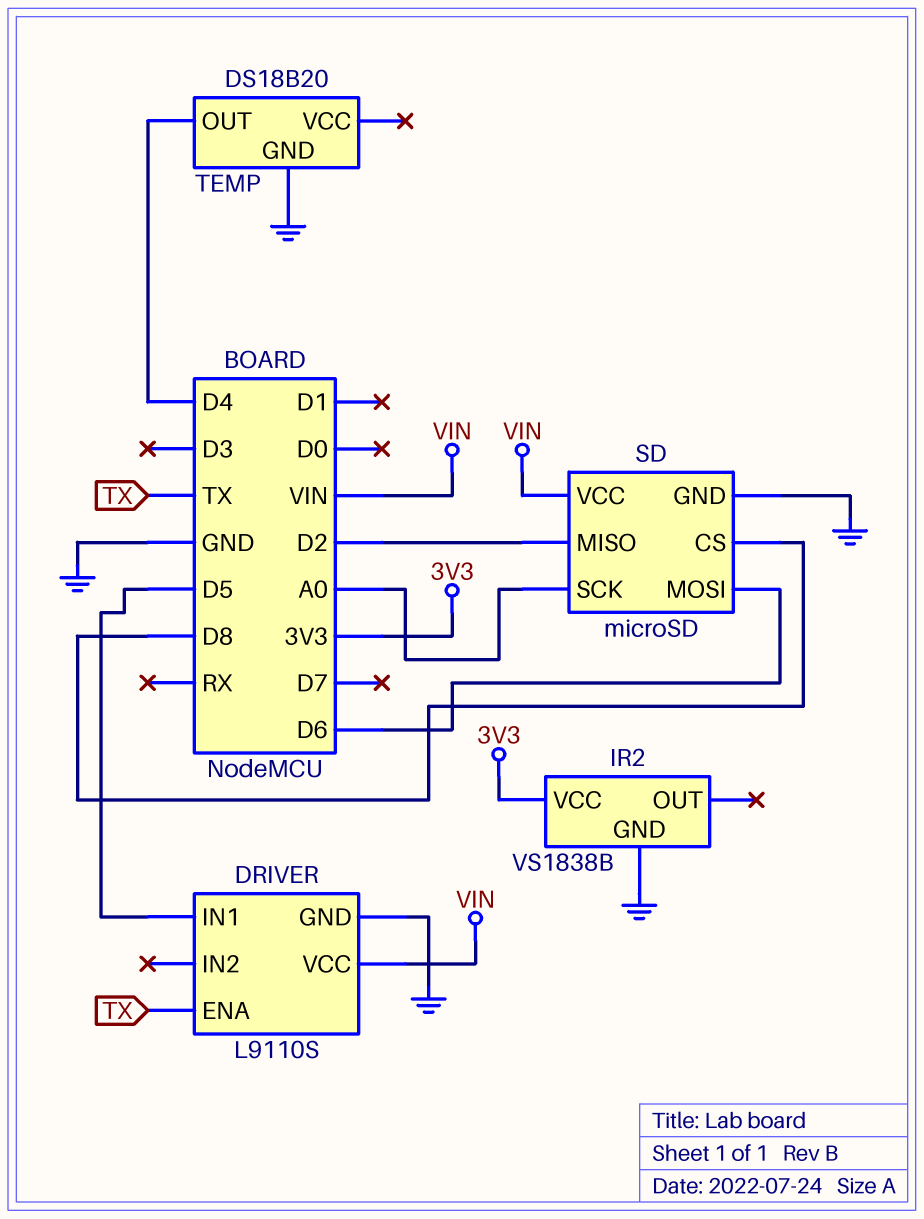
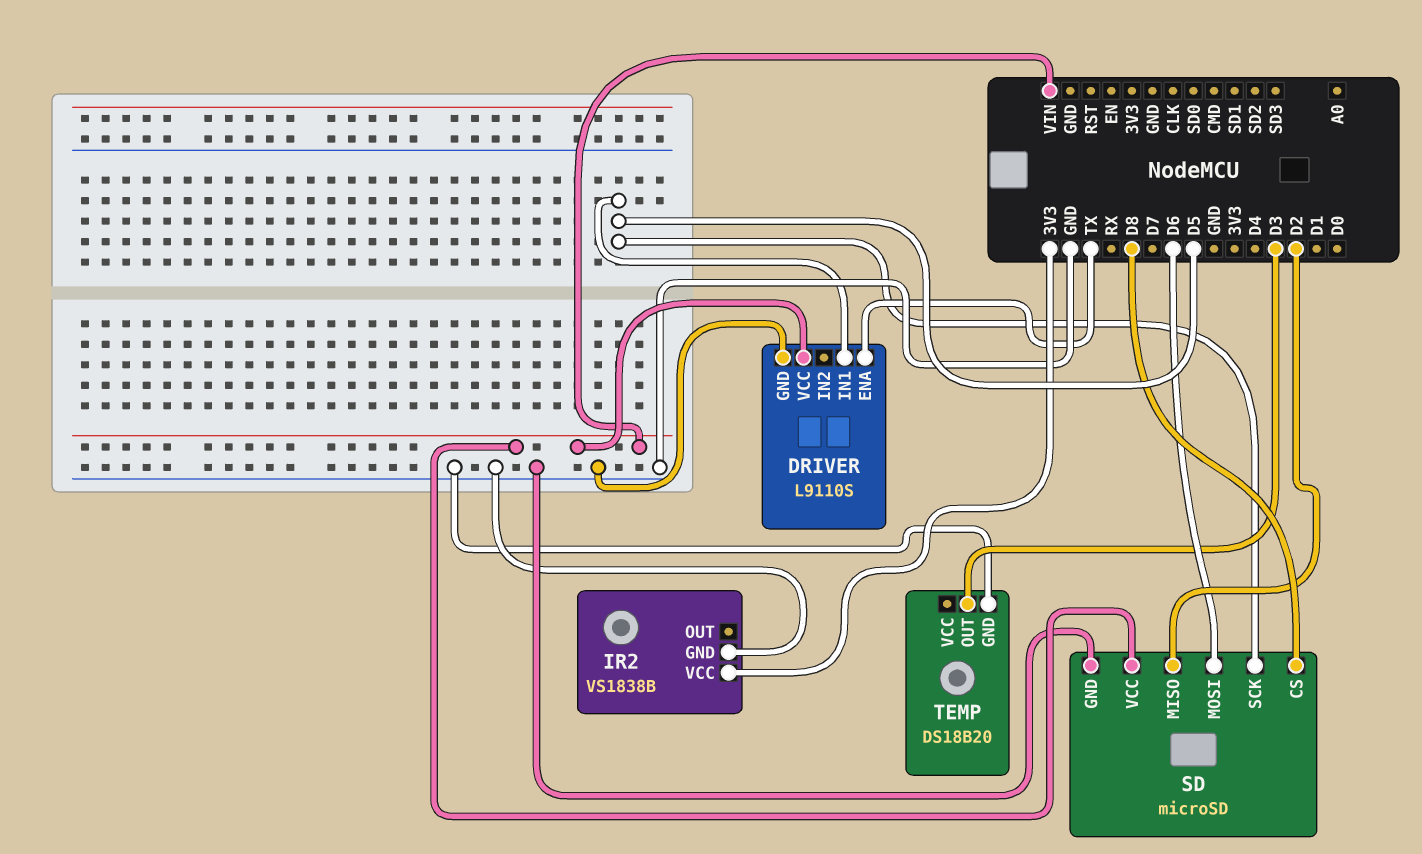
SD pin SCK: A0 -> D5
TEMP pin OUT: D4 -> D3

